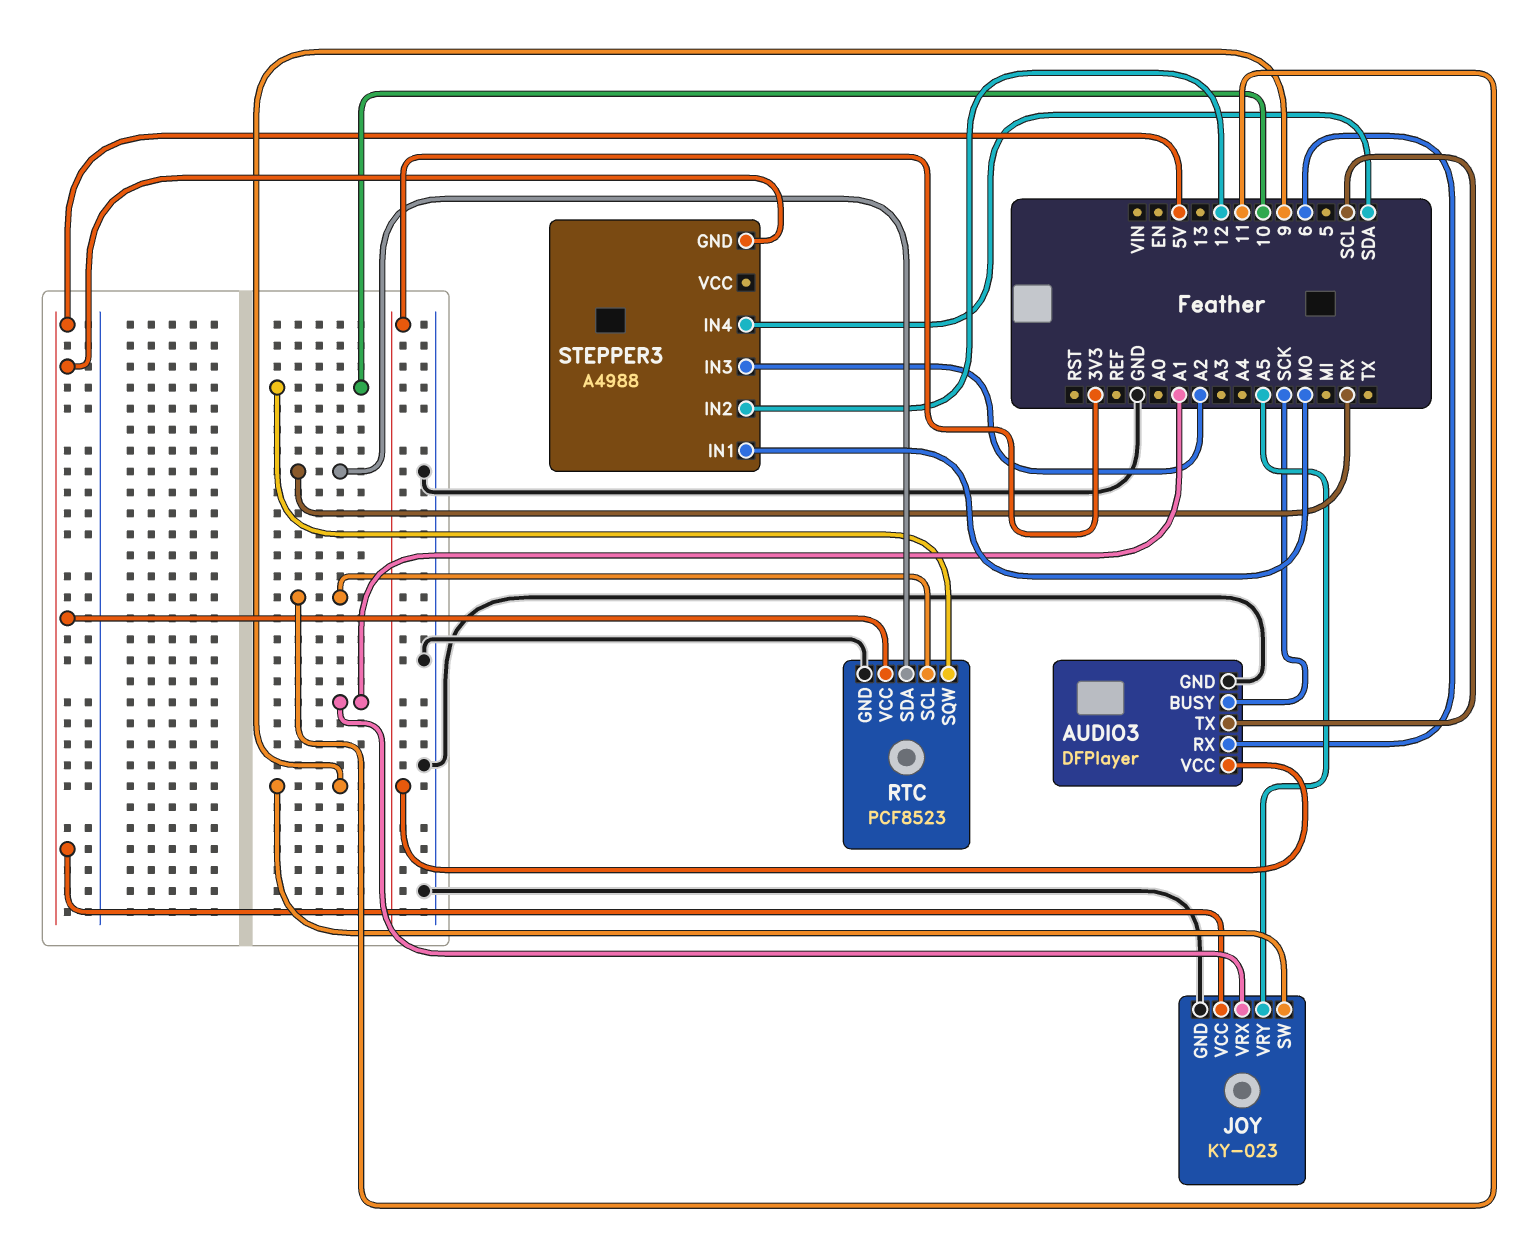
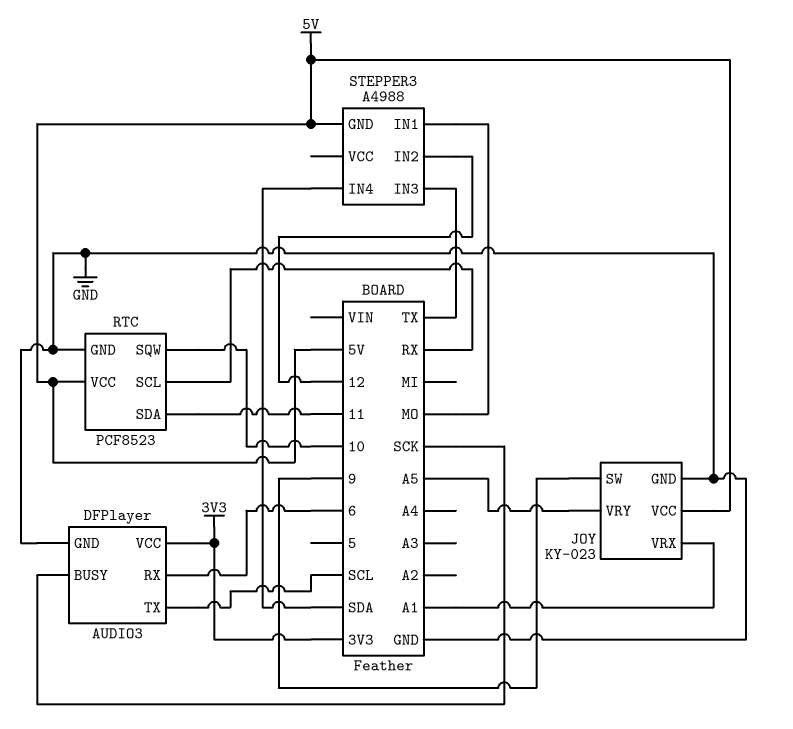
RTC pin SCL: 11 -> RX
RTC pin SDA: RX -> 11
STEPPER3 pin IN3: A2 -> TX

